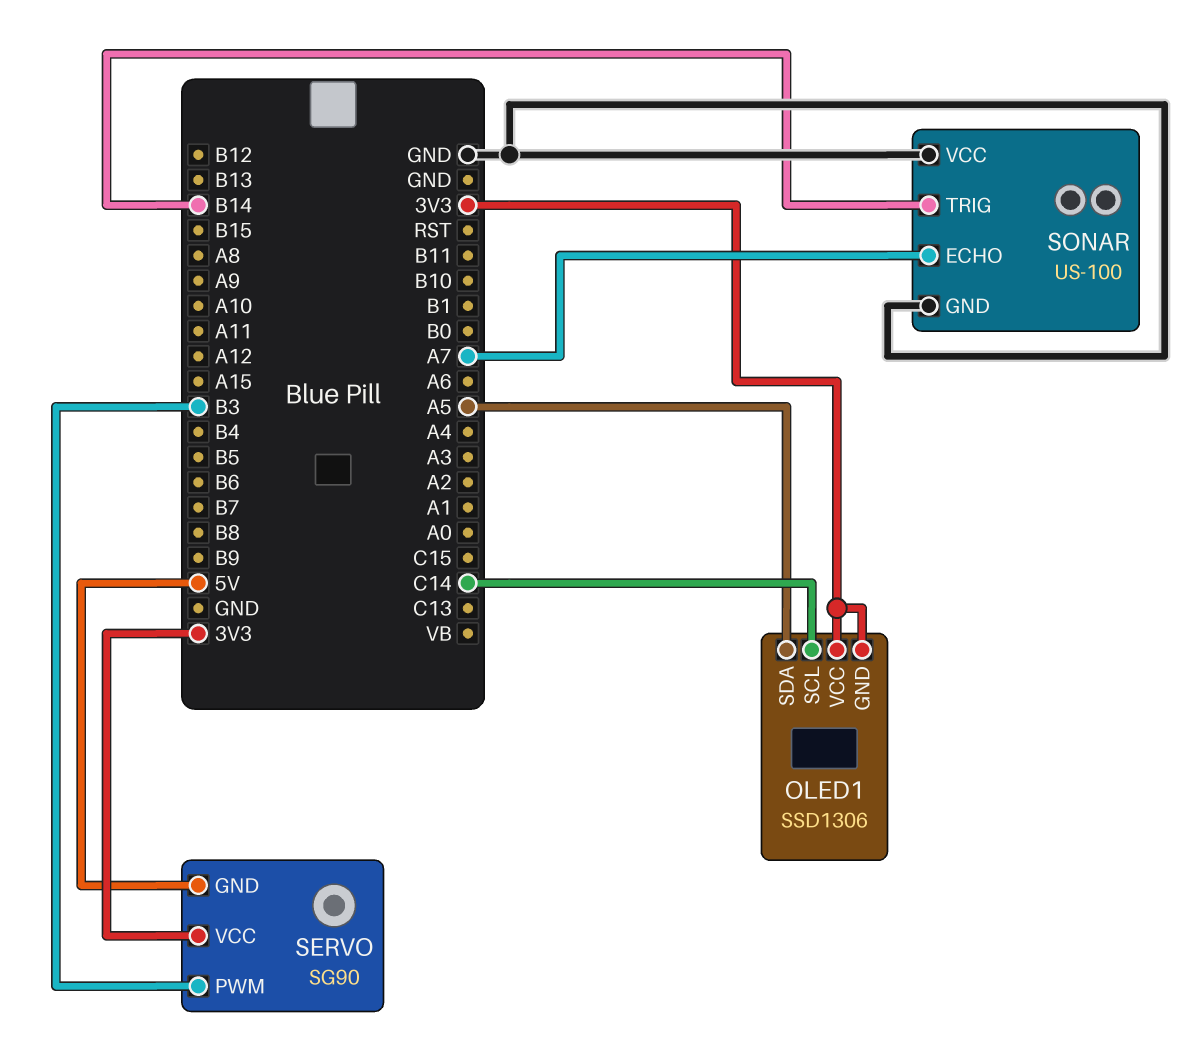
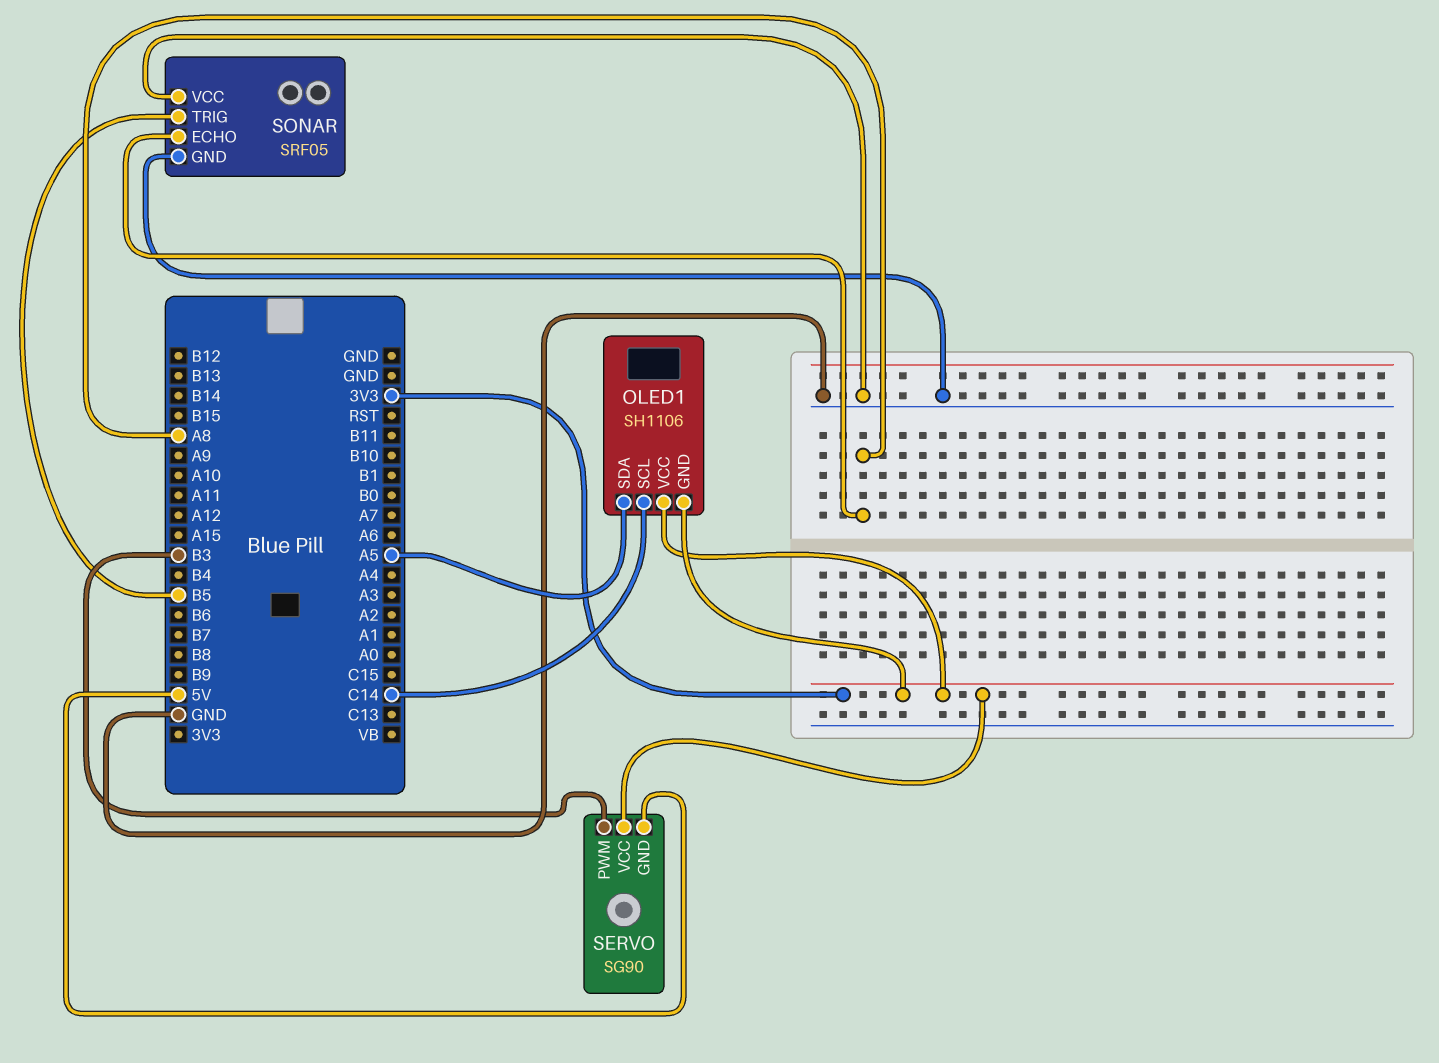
OLED1: SSD1306 -> SH1106
SONAR: US-100 -> SRF05
SONAR pin ECHO: A7 -> A8
SONAR pin TRIG: B14 -> B5

